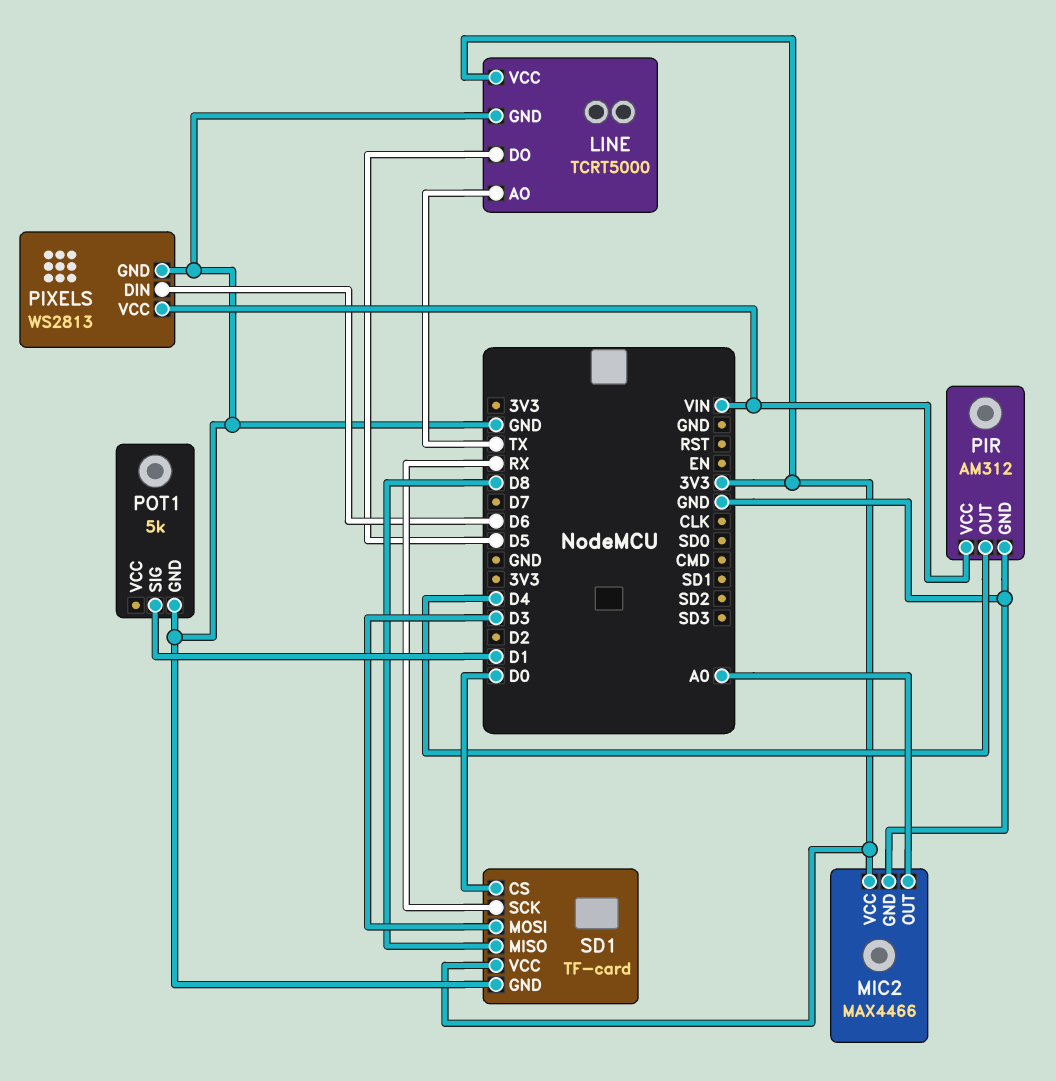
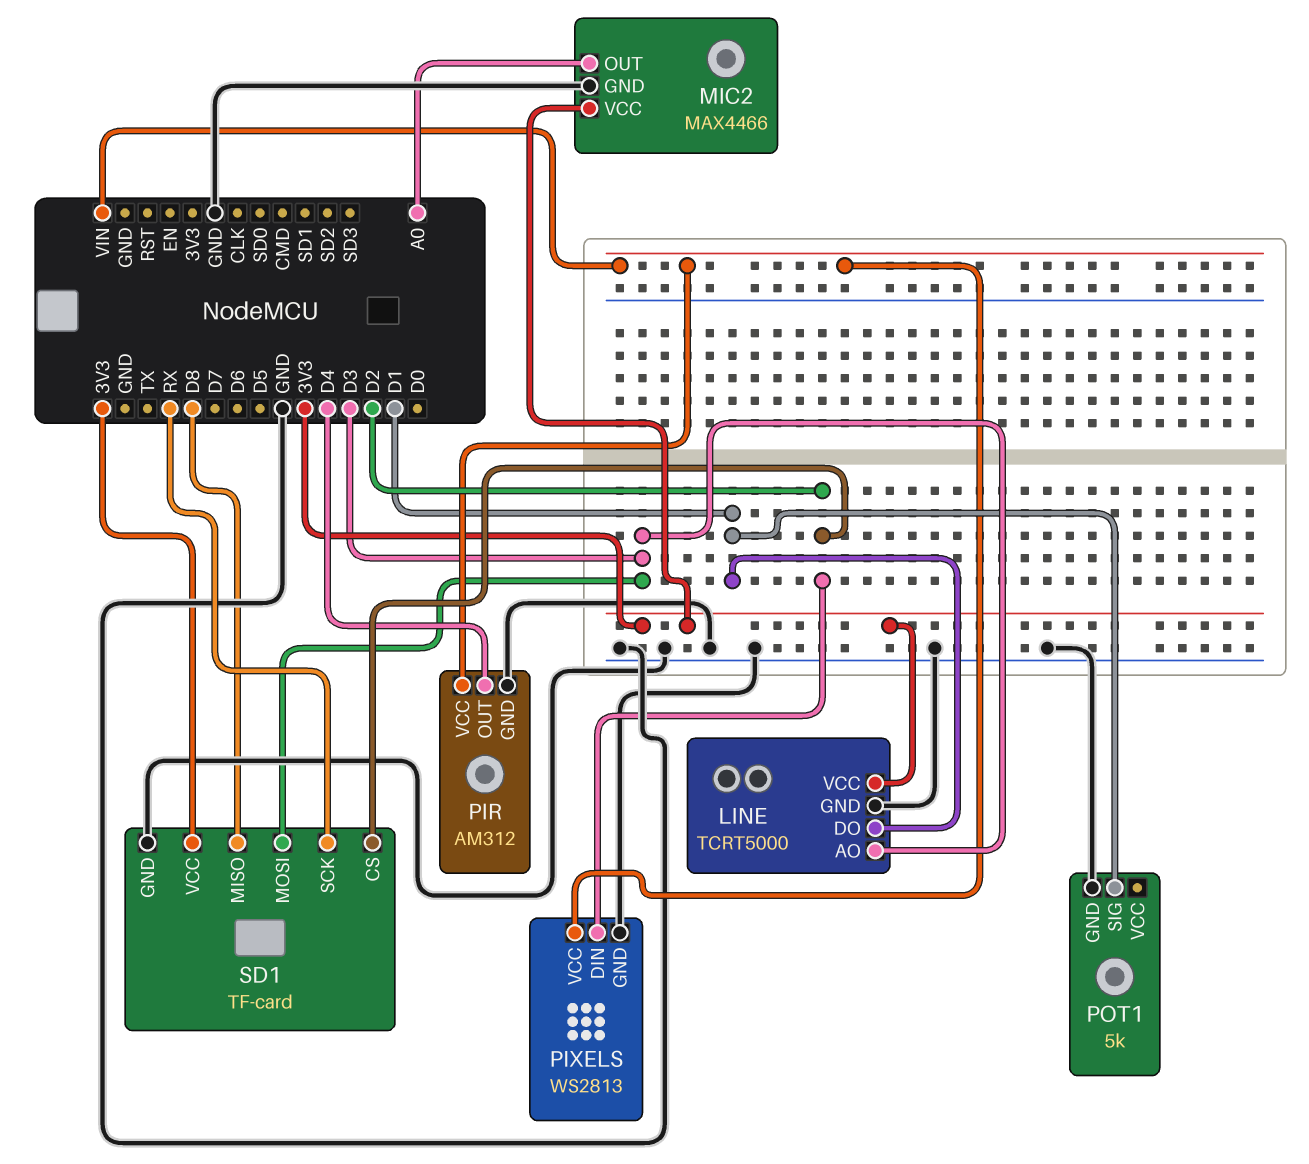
LINE pin AO: TX -> D3
LINE pin DO: D5 -> D1
PIXELS pin DIN: D6 -> D2
SD1 pin CS: D0 -> D2

